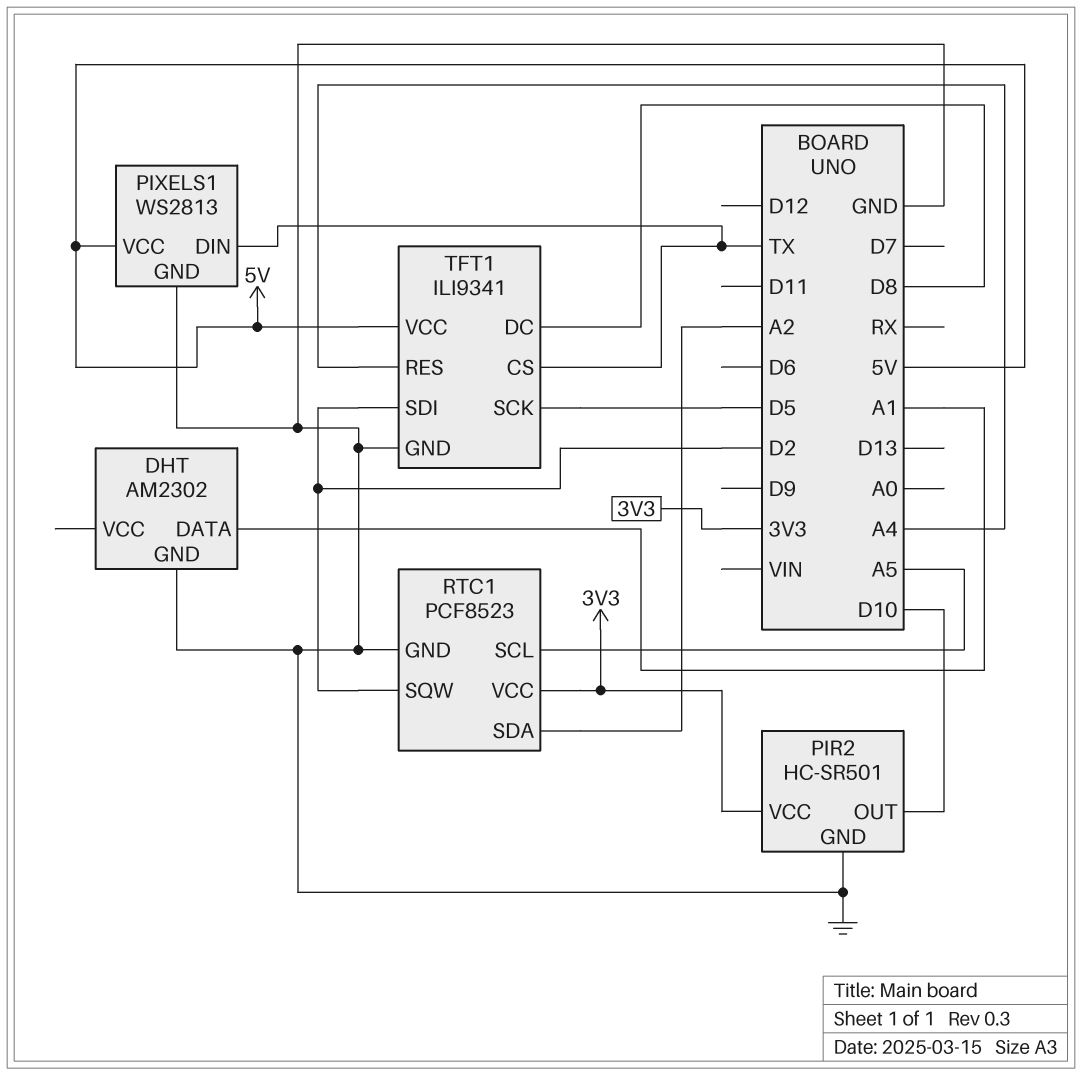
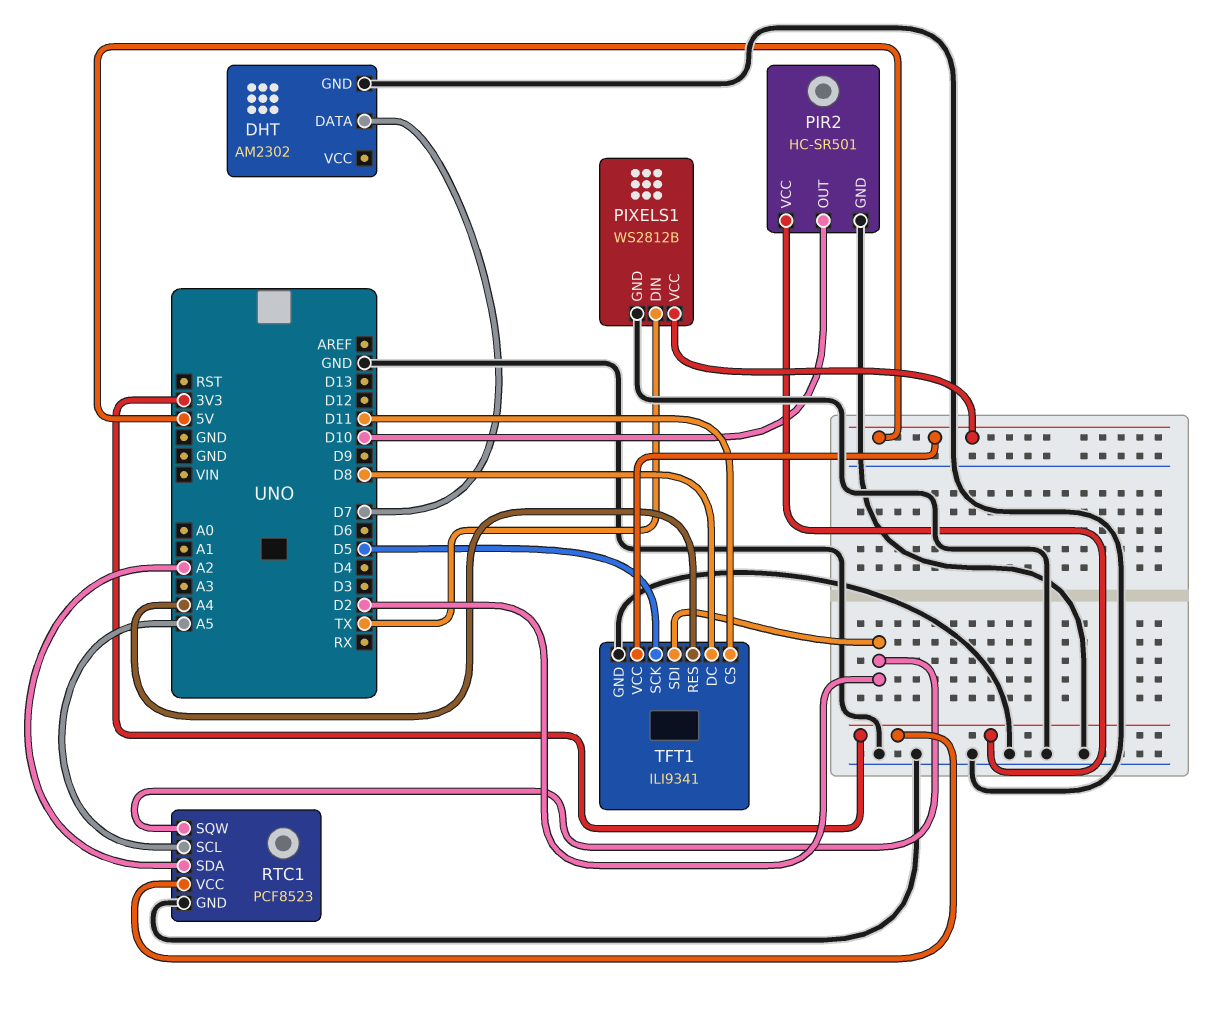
DHT pin DATA: A1 -> D7
PIXELS1: WS2813 -> WS2812B
TFT1 pin CS: TX -> D11

